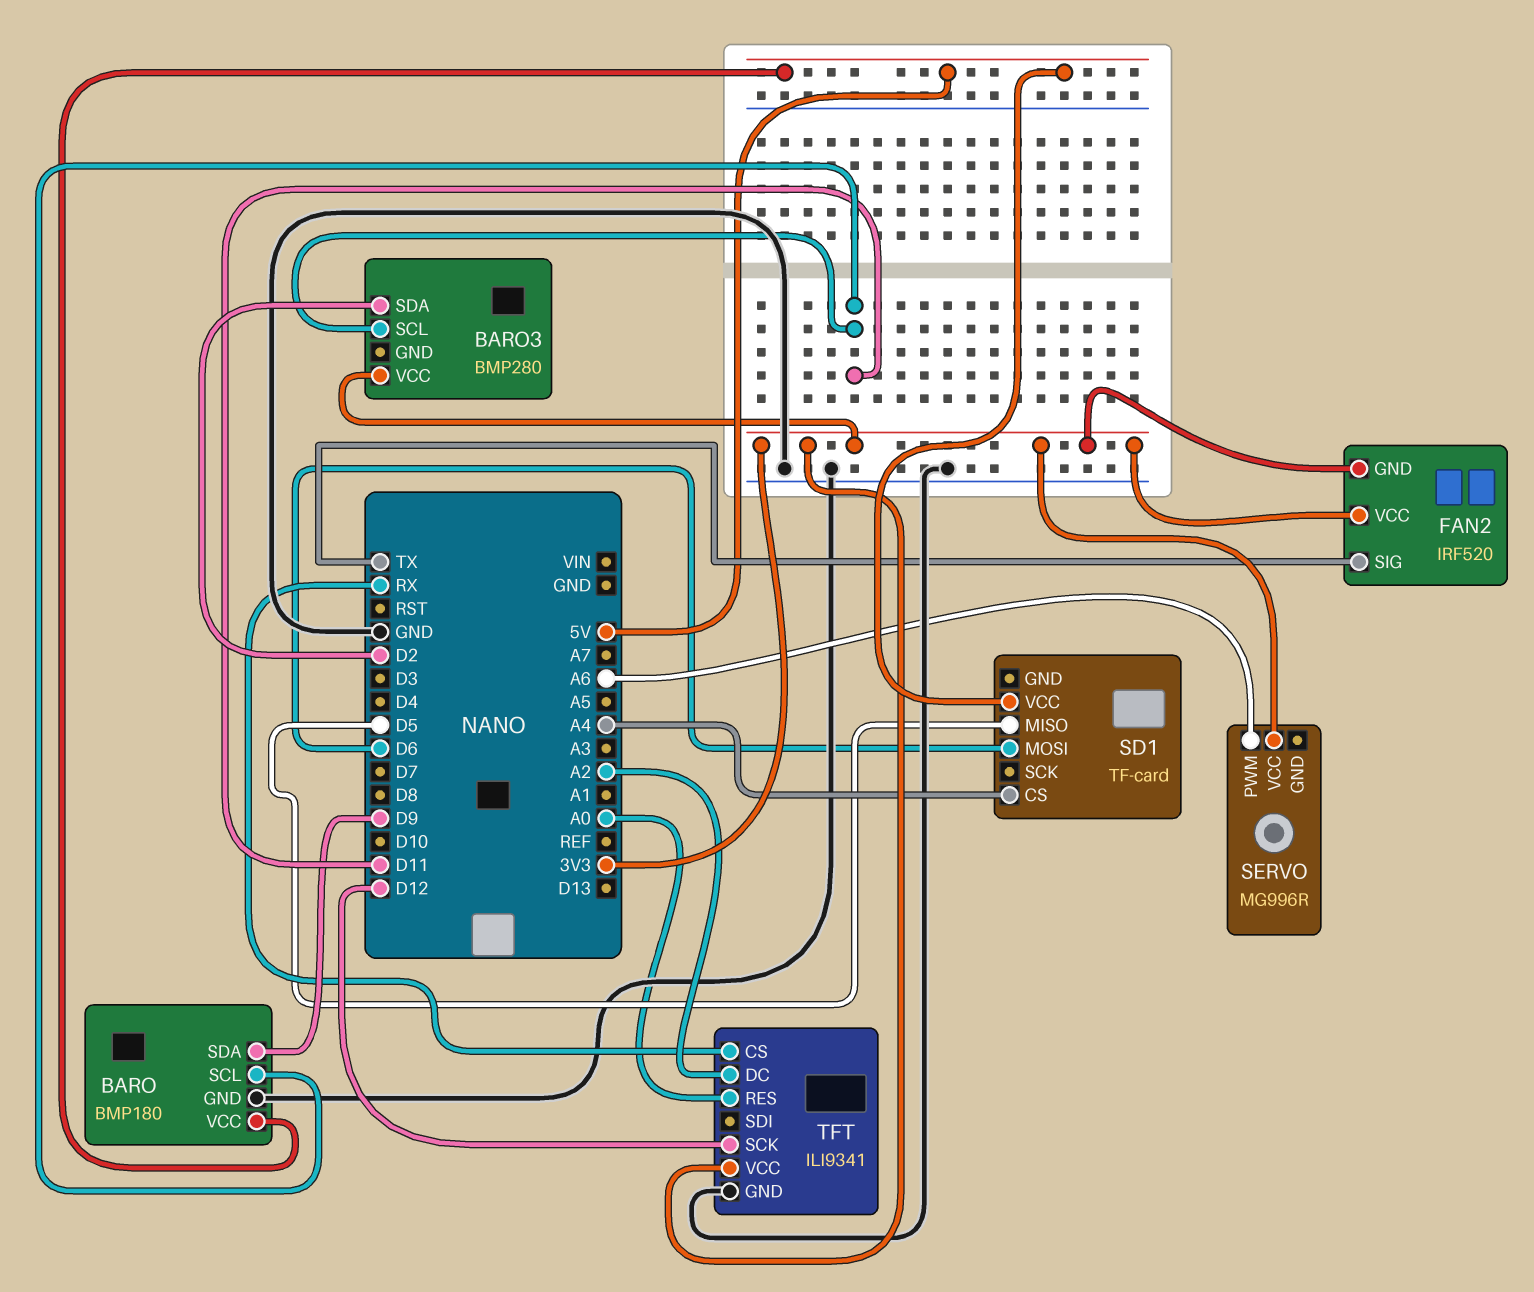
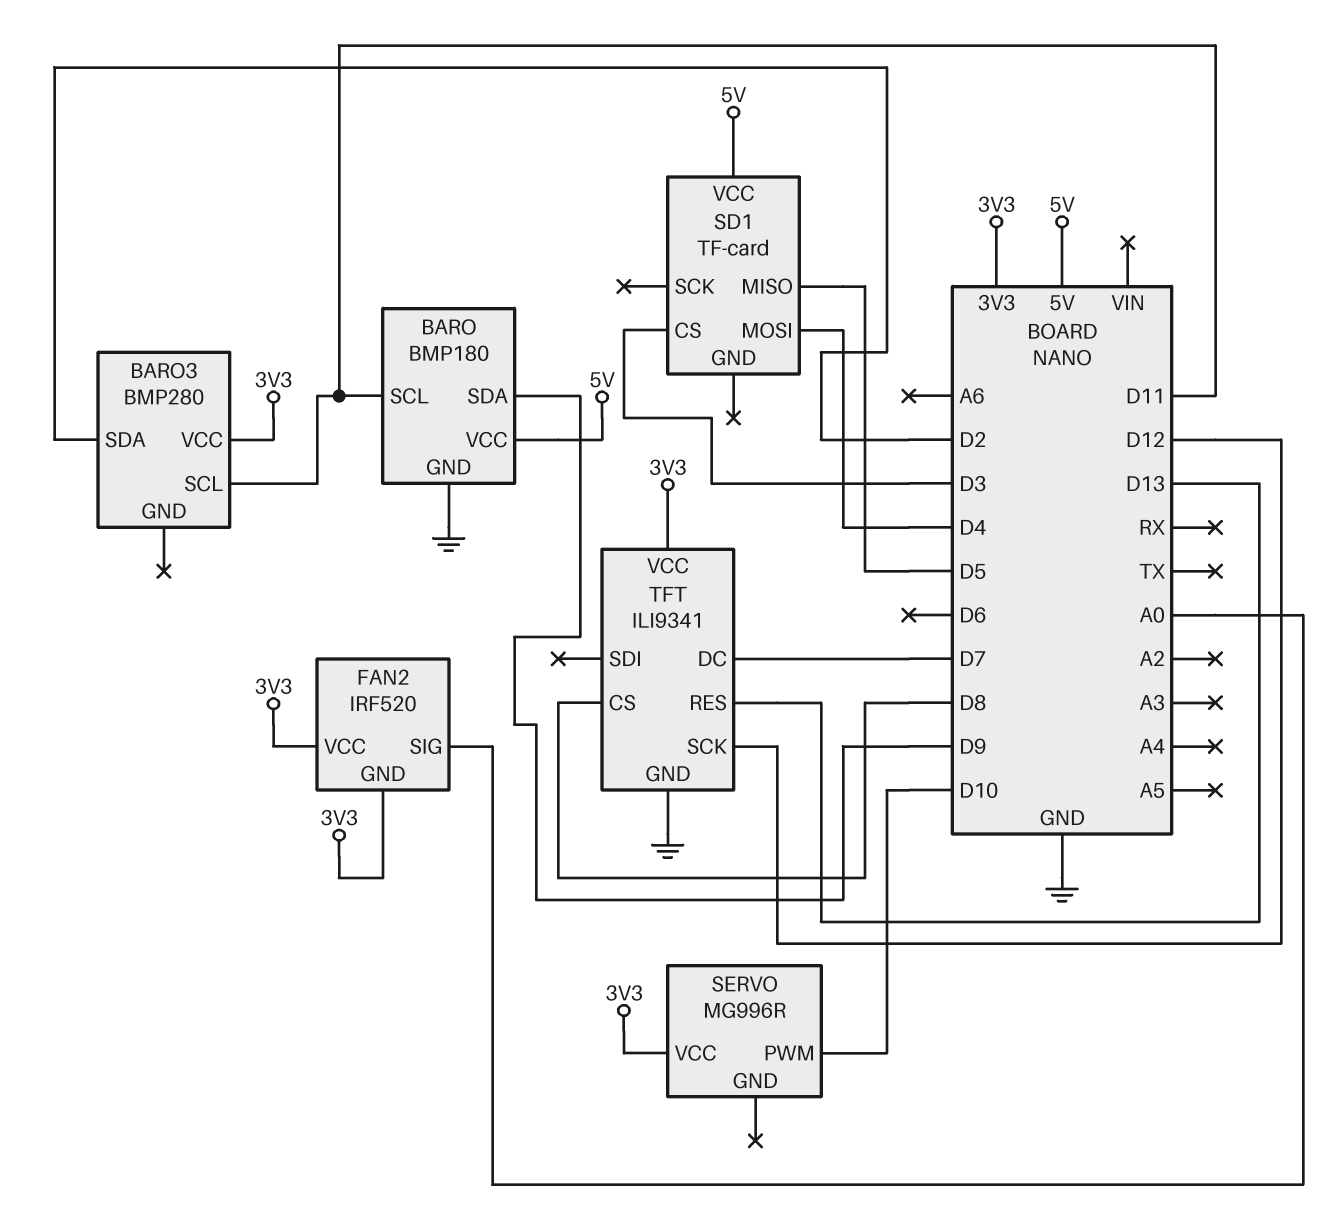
FAN2 pin SIG: TX -> A0
SD1 pin CS: A4 -> D3
SD1 pin MOSI: D6 -> D4
SERVO pin PWM: A6 -> D10
TFT pin CS: RX -> D8
TFT pin DC: A2 -> D7
TFT pin RES: A0 -> D13

